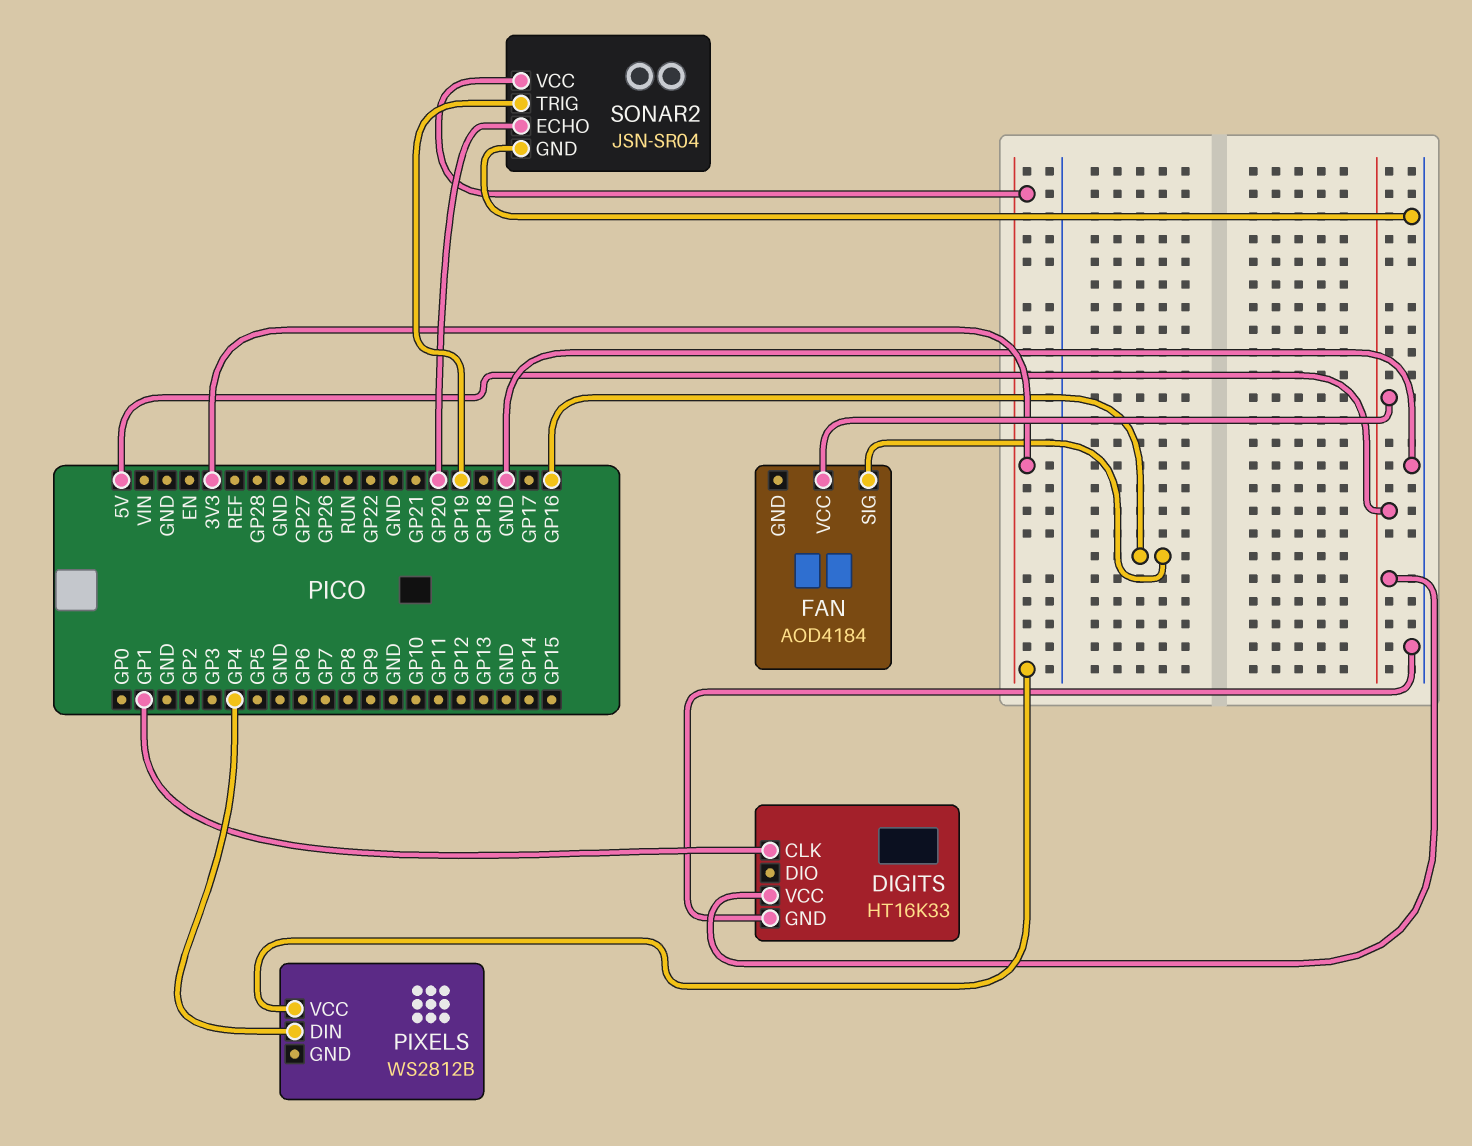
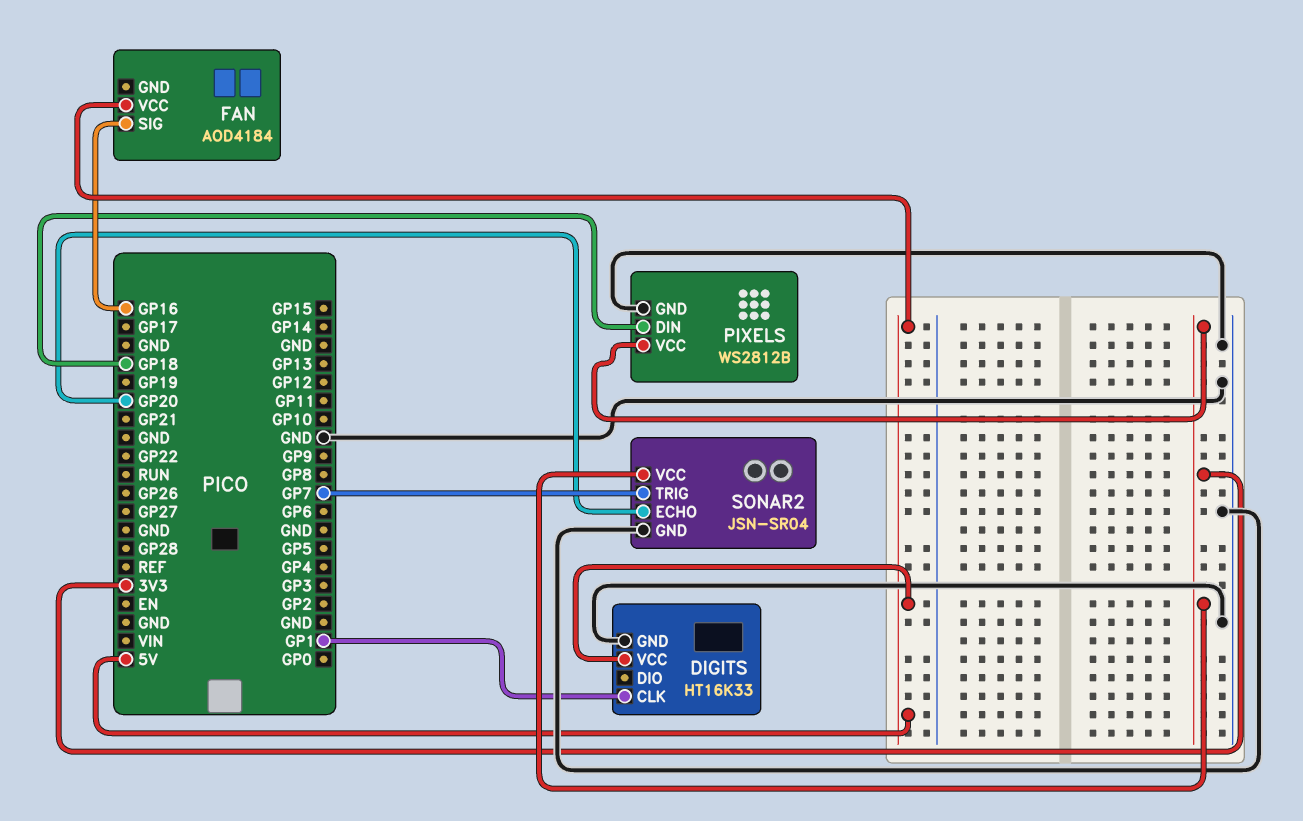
PIXELS pin DIN: GP4 -> GP18
PIXELS pin GND: none -> GND
SONAR2 pin TRIG: GP19 -> GP7

